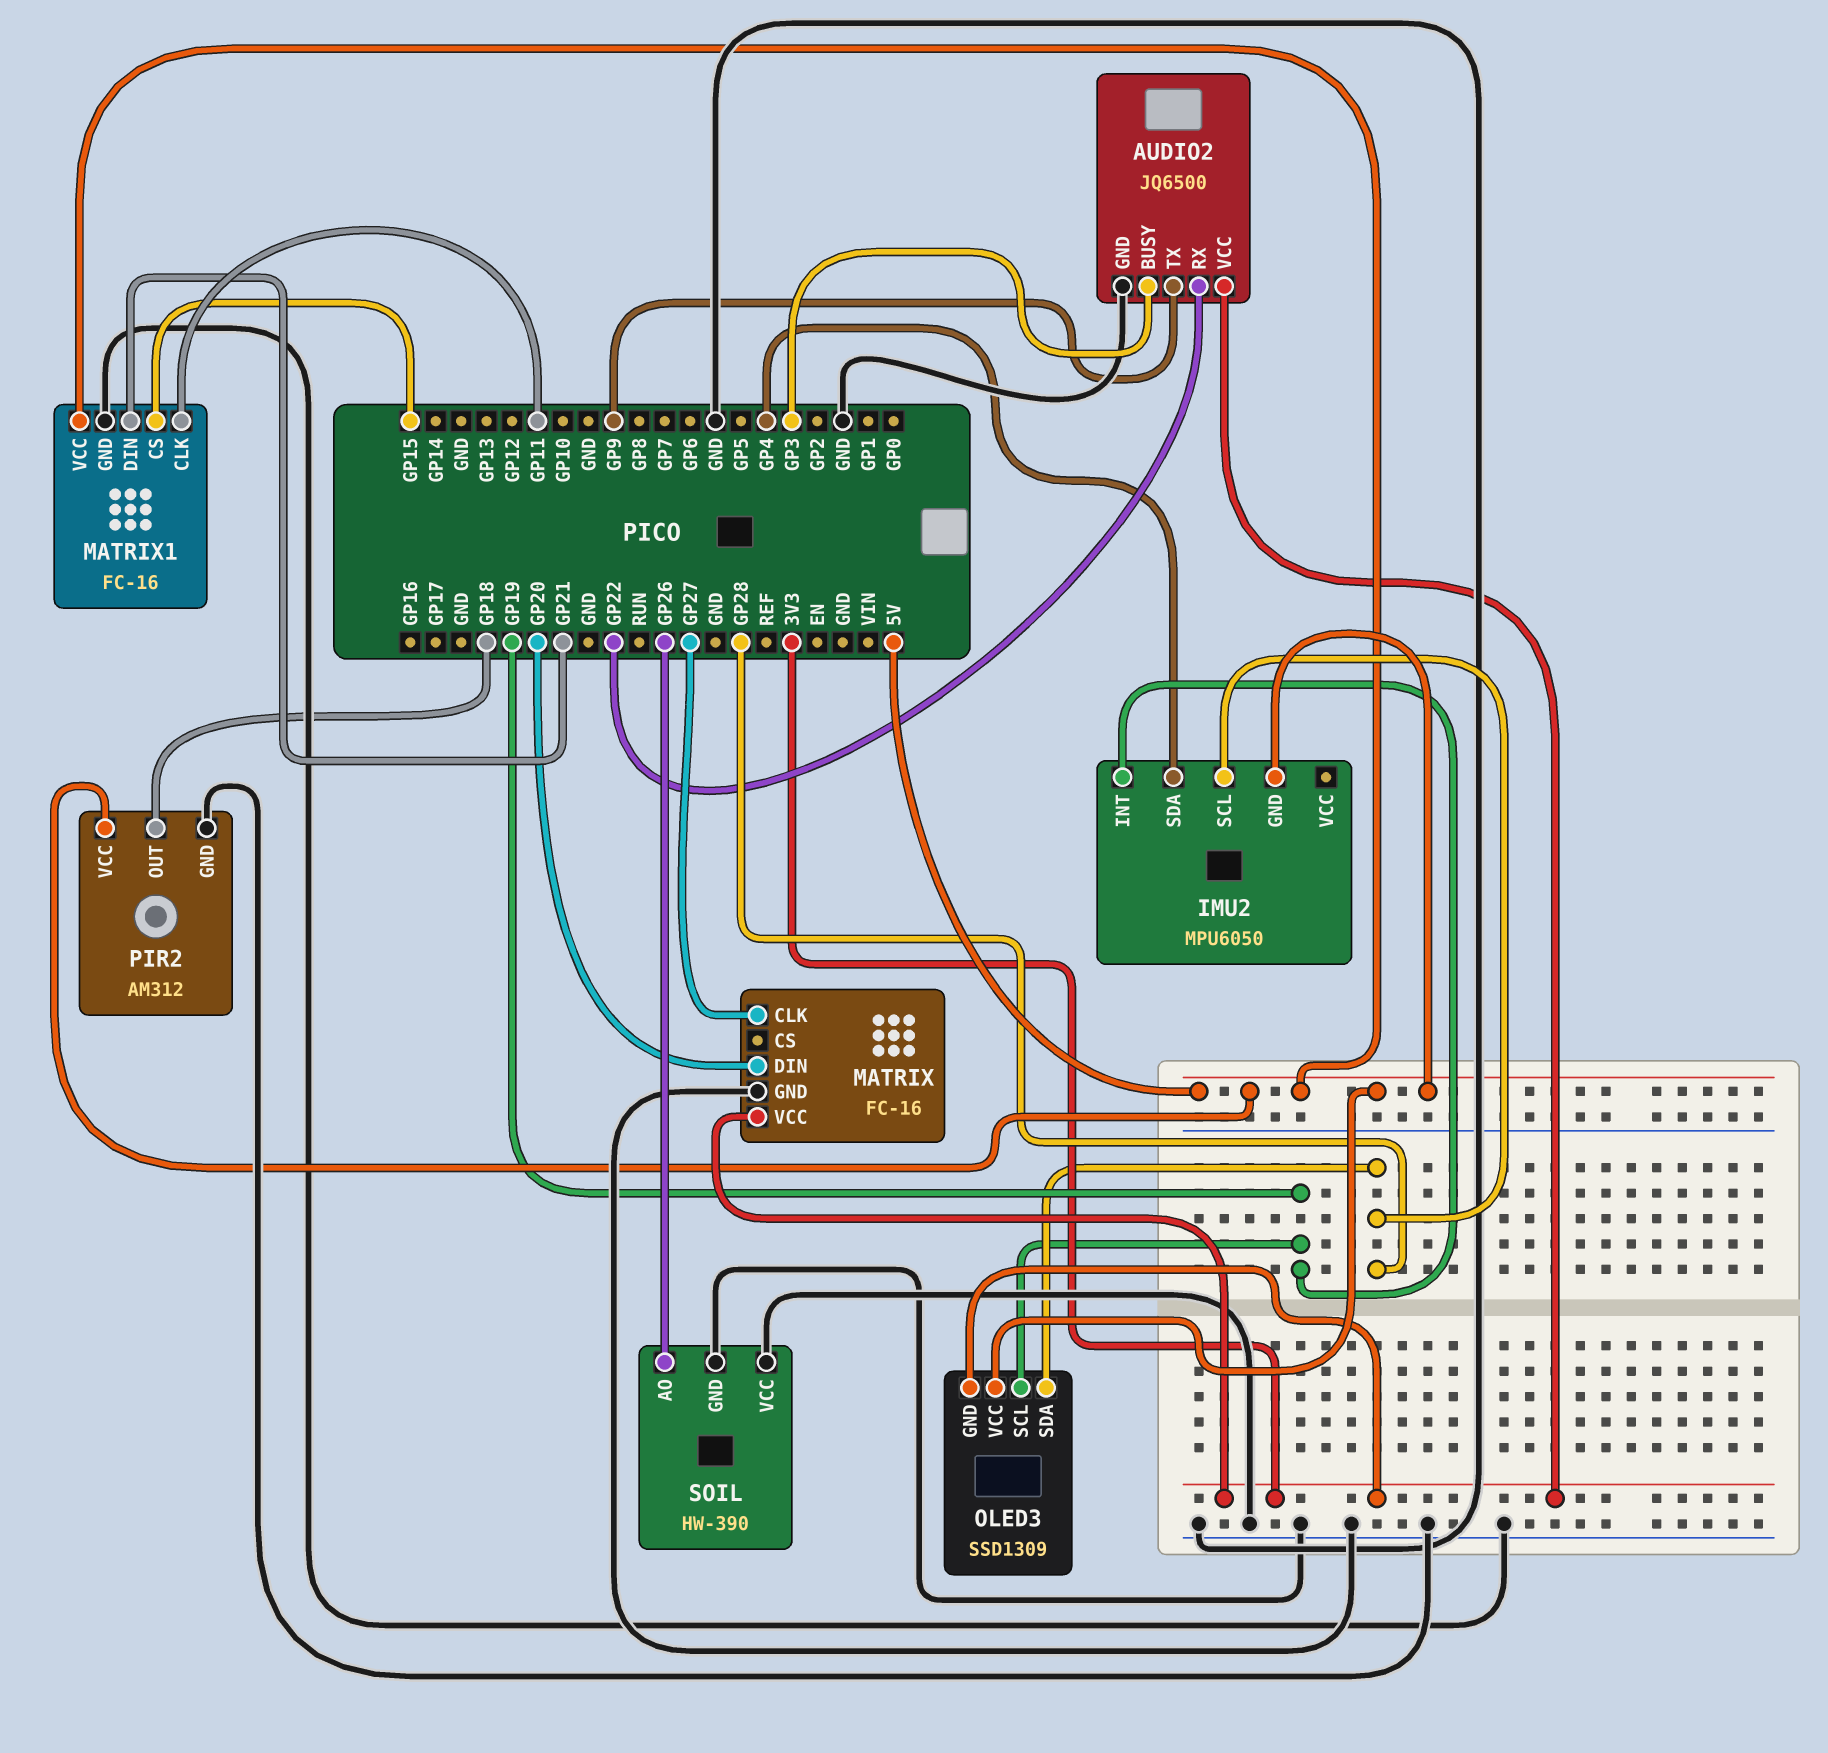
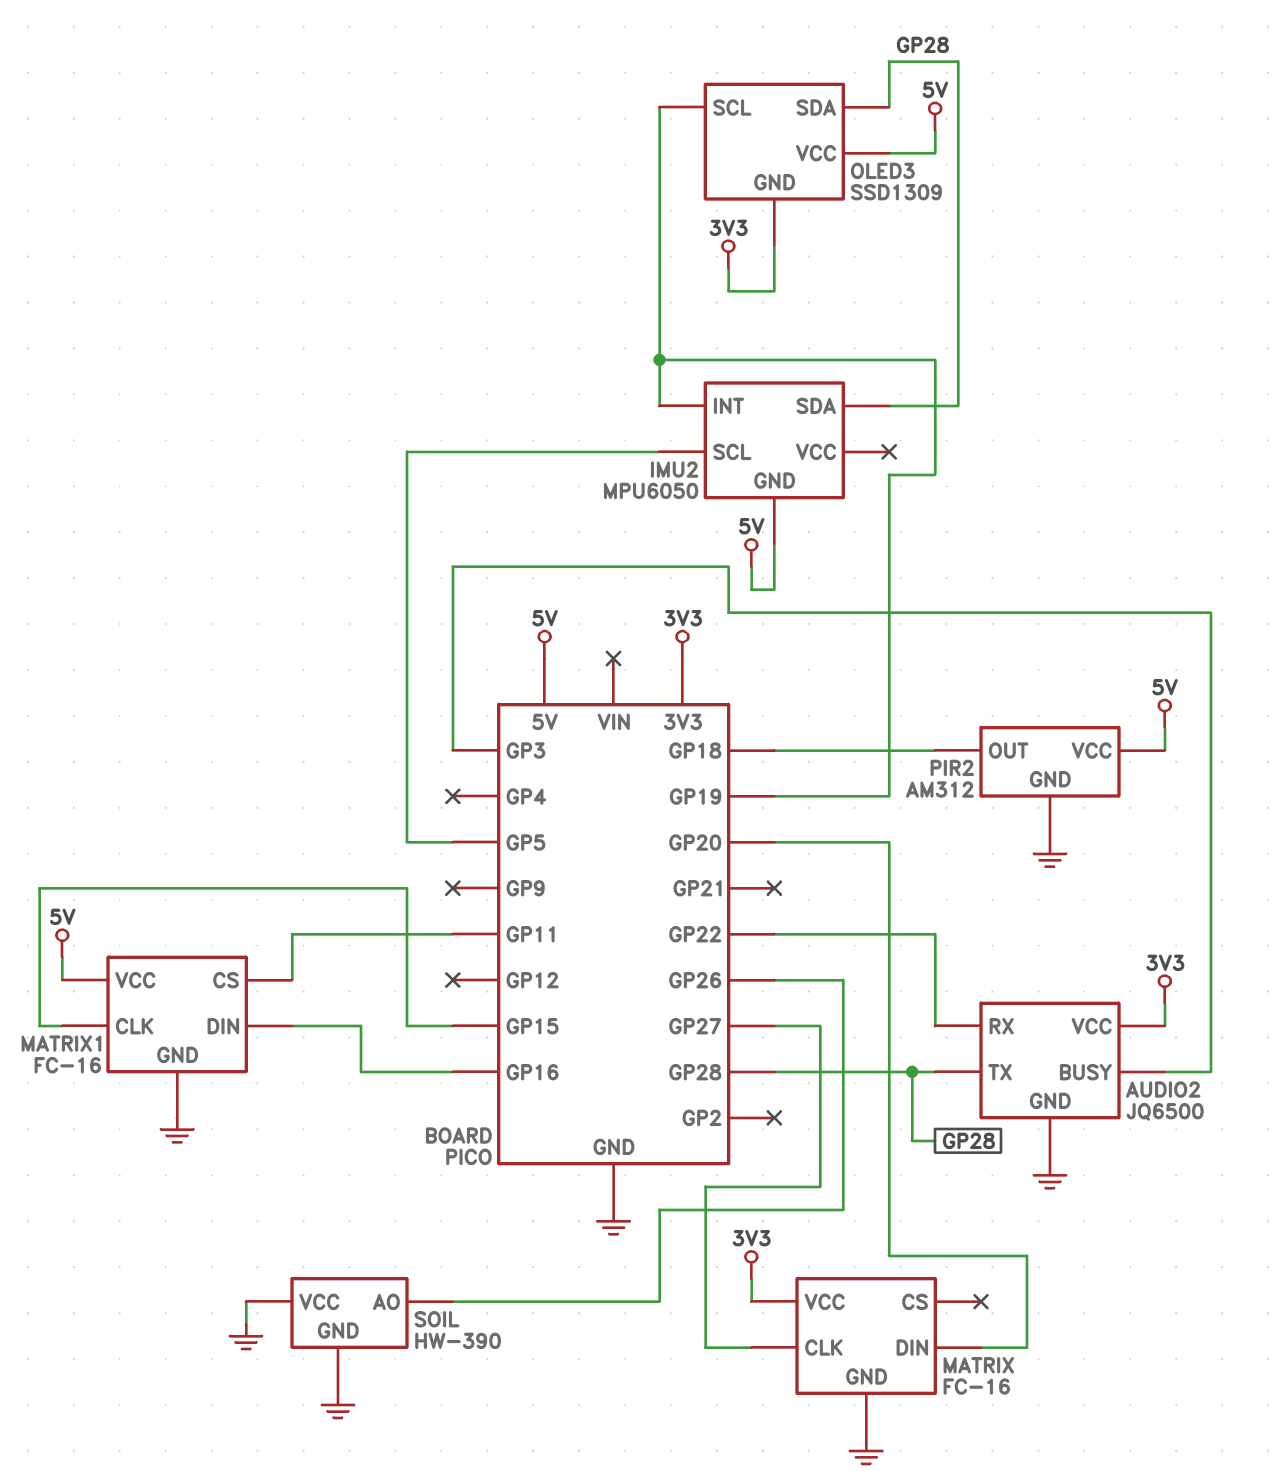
AUDIO2 pin TX: GP9 -> GP28
IMU2 pin SCL: GP28 -> GP5
IMU2 pin SDA: GP4 -> GP28
MATRIX1 pin CLK: GP11 -> GP15
MATRIX1 pin CS: GP15 -> GP11
MATRIX1 pin DIN: GP21 -> GP16

